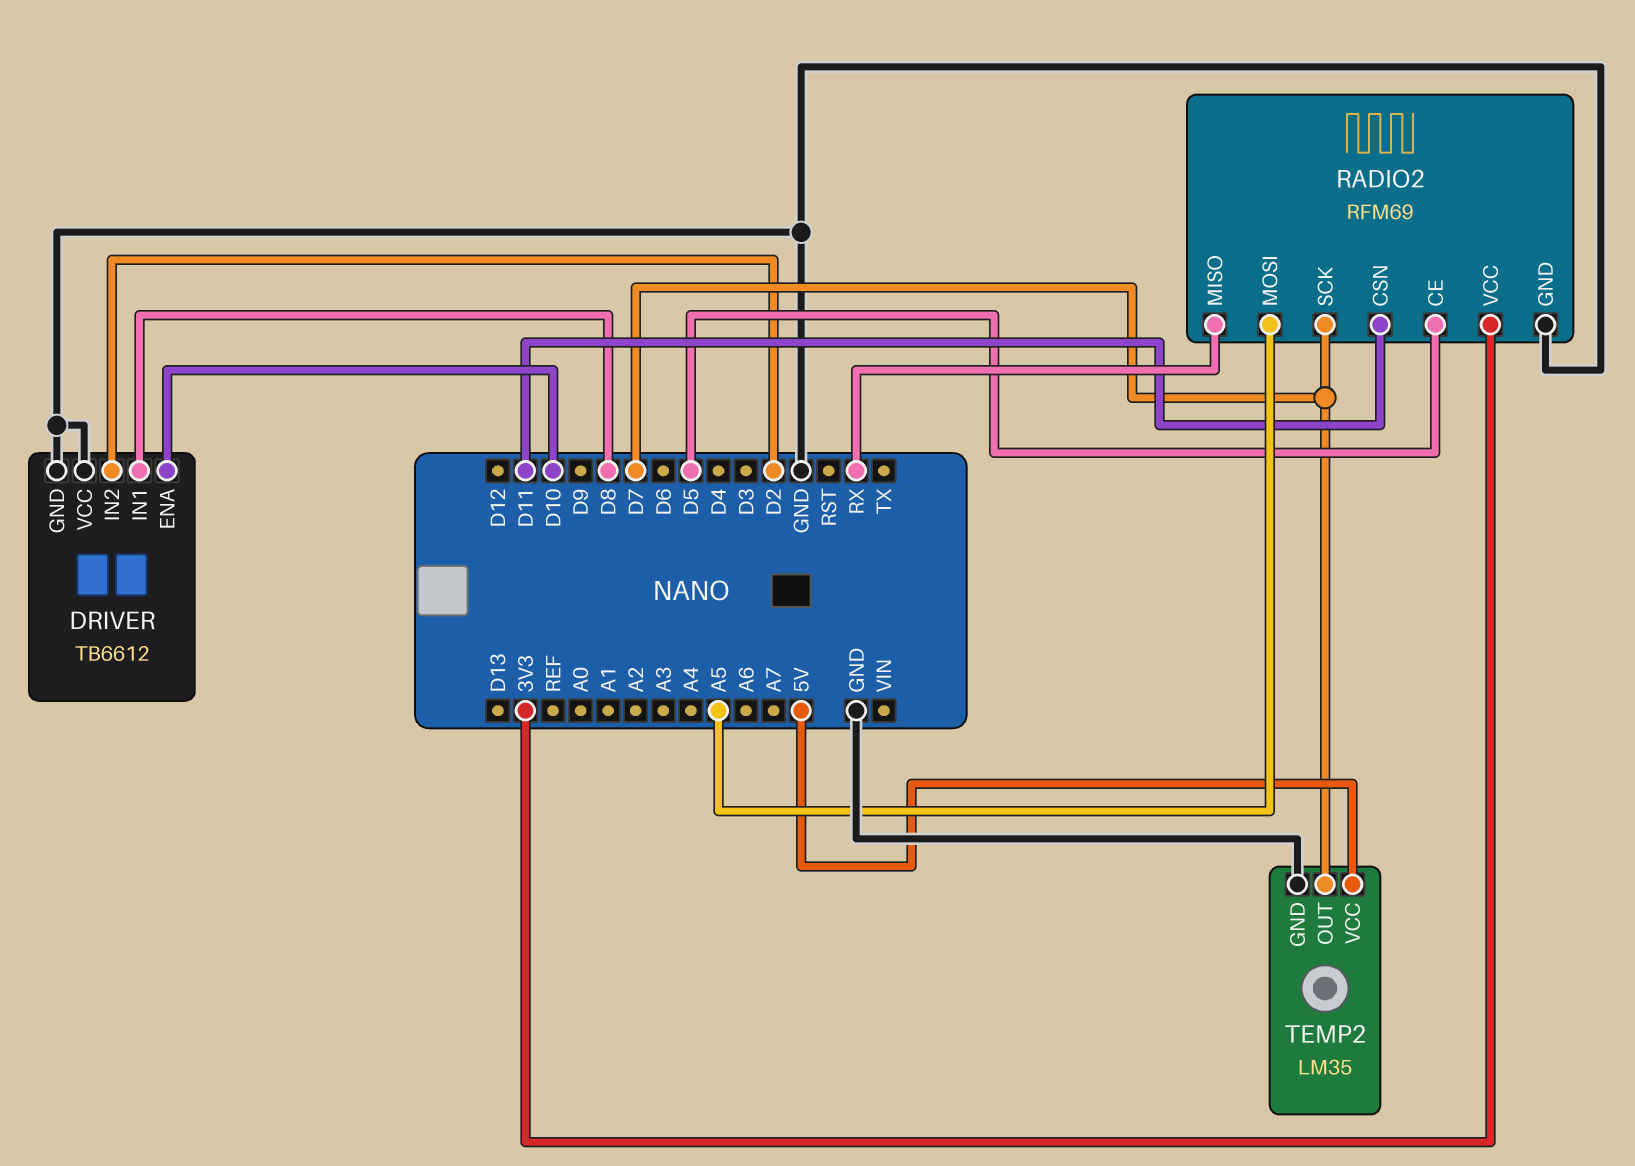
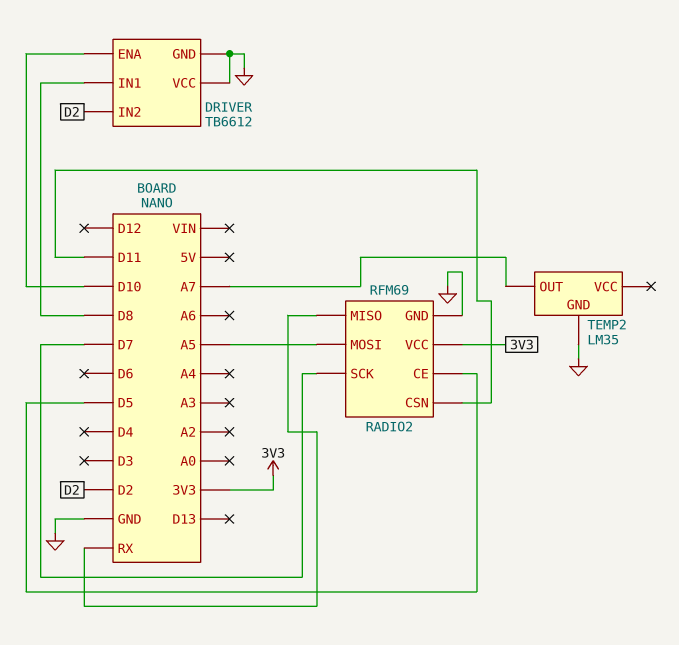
TEMP2 pin OUT: D7 -> A7
TEMP2 pin VCC: 5V -> none

